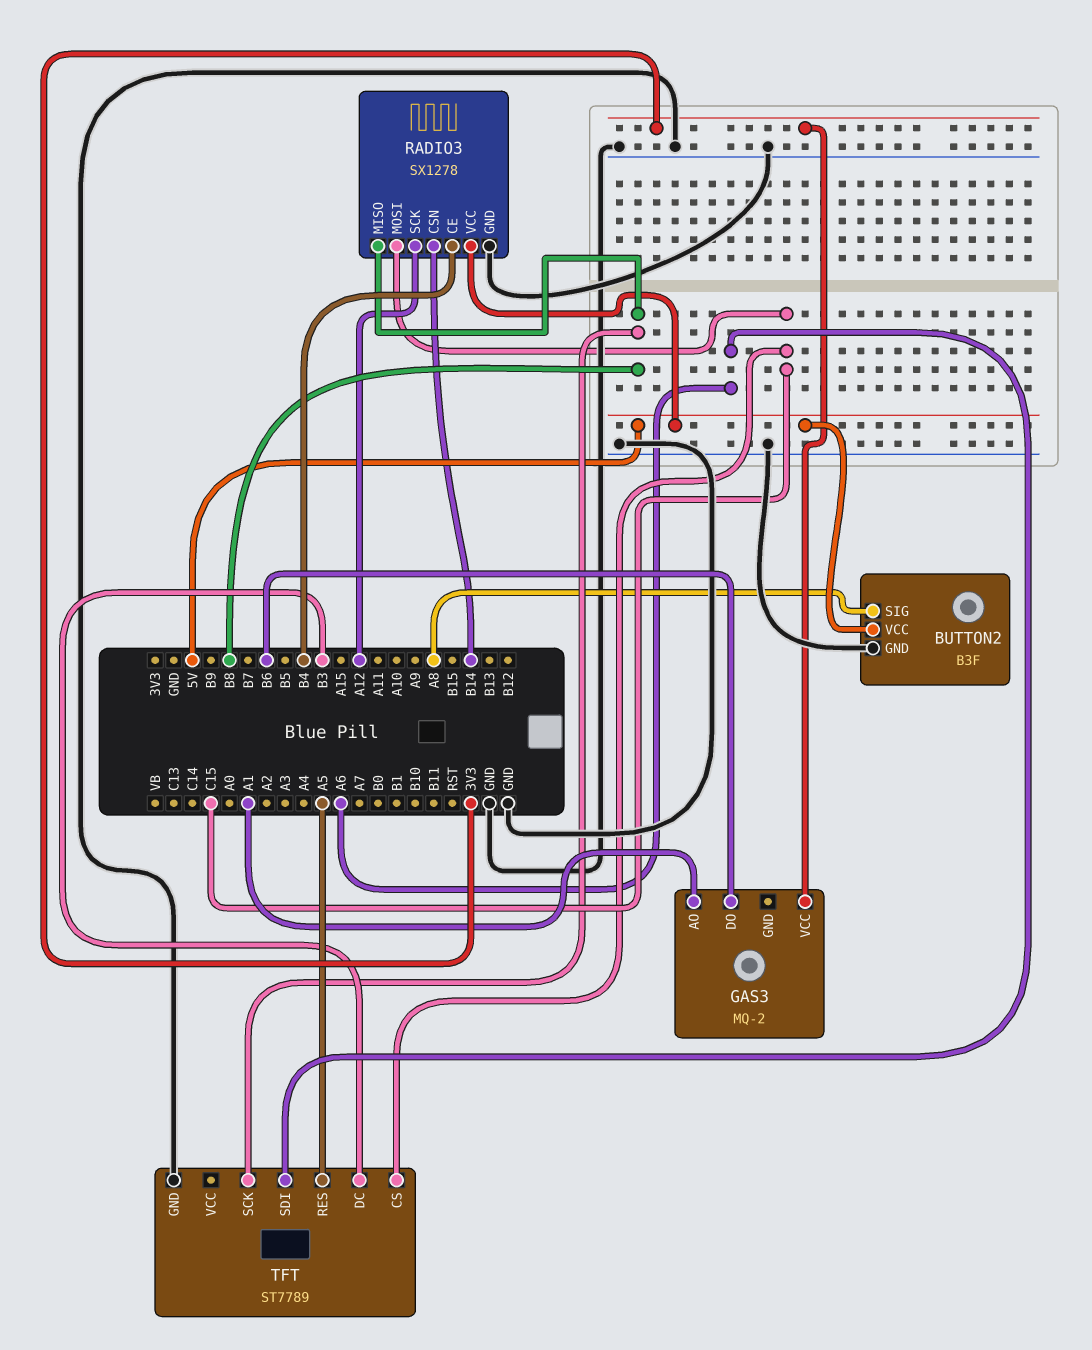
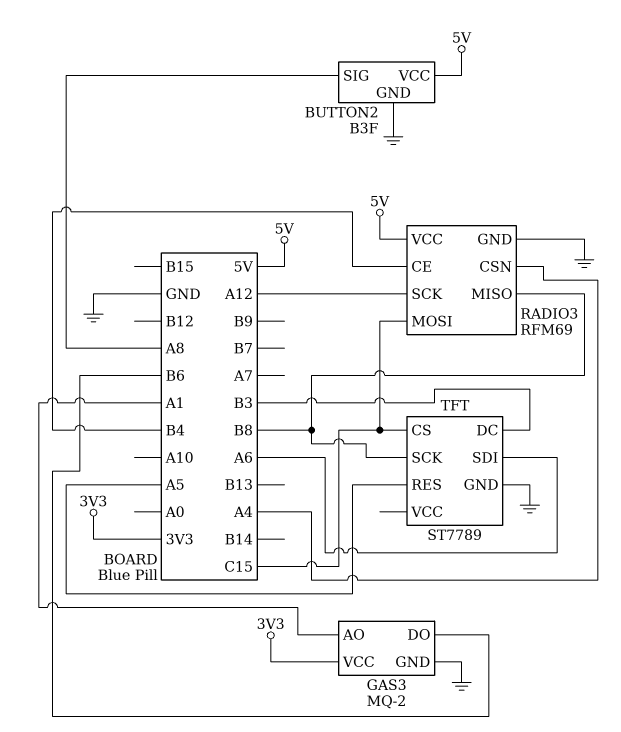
GAS3 pin GND: none -> GND
RADIO3: SX1278 -> RFM69
RADIO3 pin CSN: B14 -> A4

